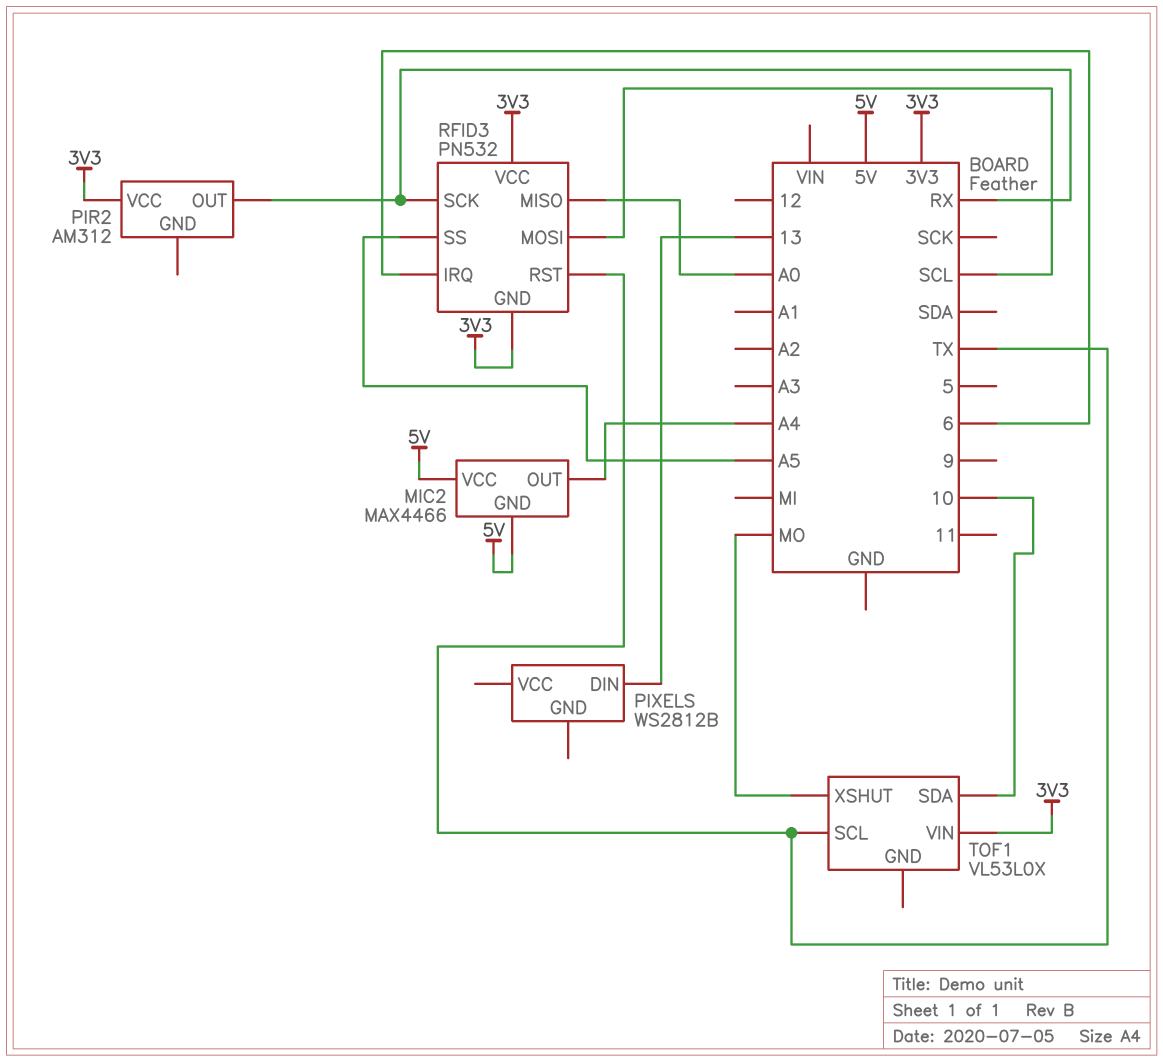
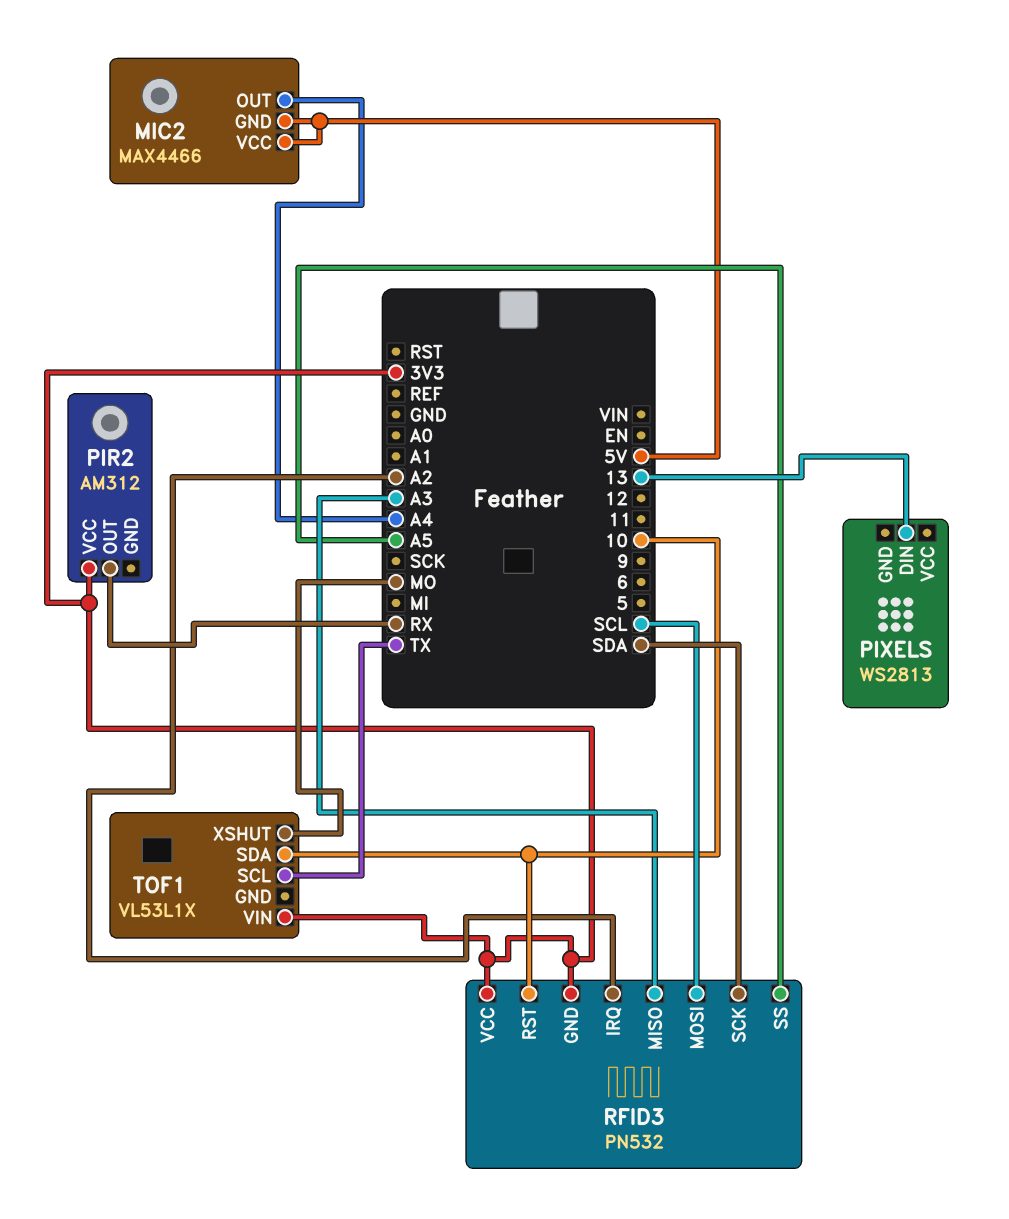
PIXELS: WS2812B -> WS2813
RFID3 pin IRQ: 6 -> A2
RFID3 pin MISO: A0 -> A3
RFID3 pin RST: TX -> 10
RFID3 pin SCK: RX -> SDA
TOF1: VL53L0X -> VL53L1X

